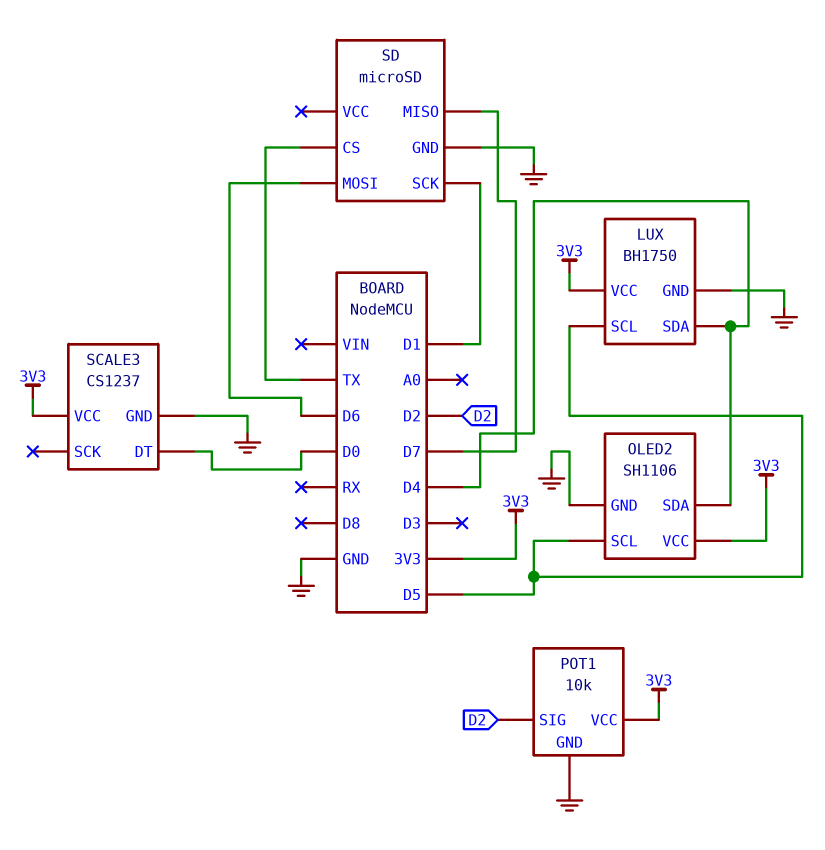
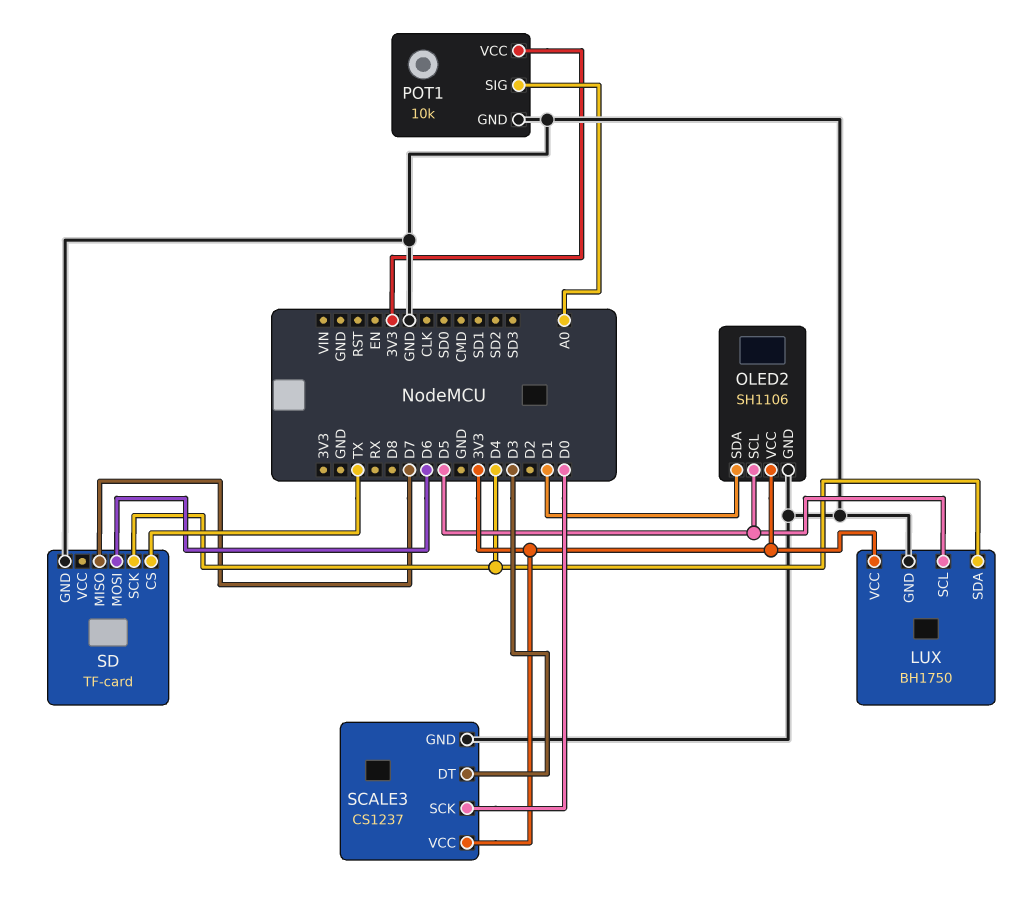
OLED2 pin SDA: D4 -> D1
POT1 pin SIG: D2 -> A0
SCALE3 pin DT: D0 -> D3
SCALE3 pin SCK: none -> D0
SD: microSD -> TF-card
SD pin SCK: D1 -> D4

